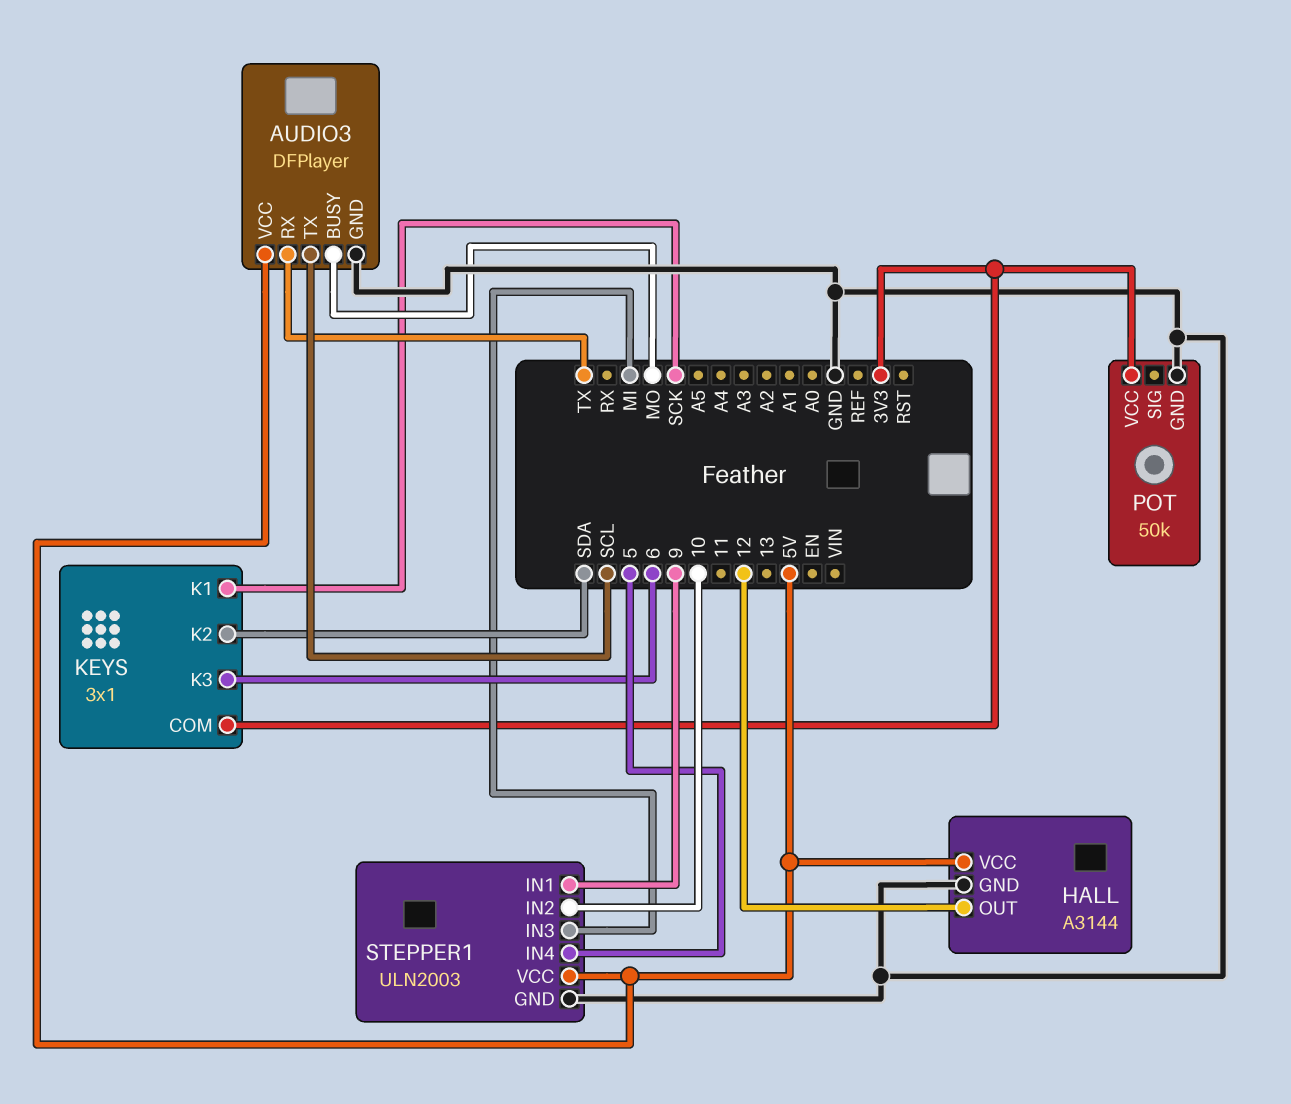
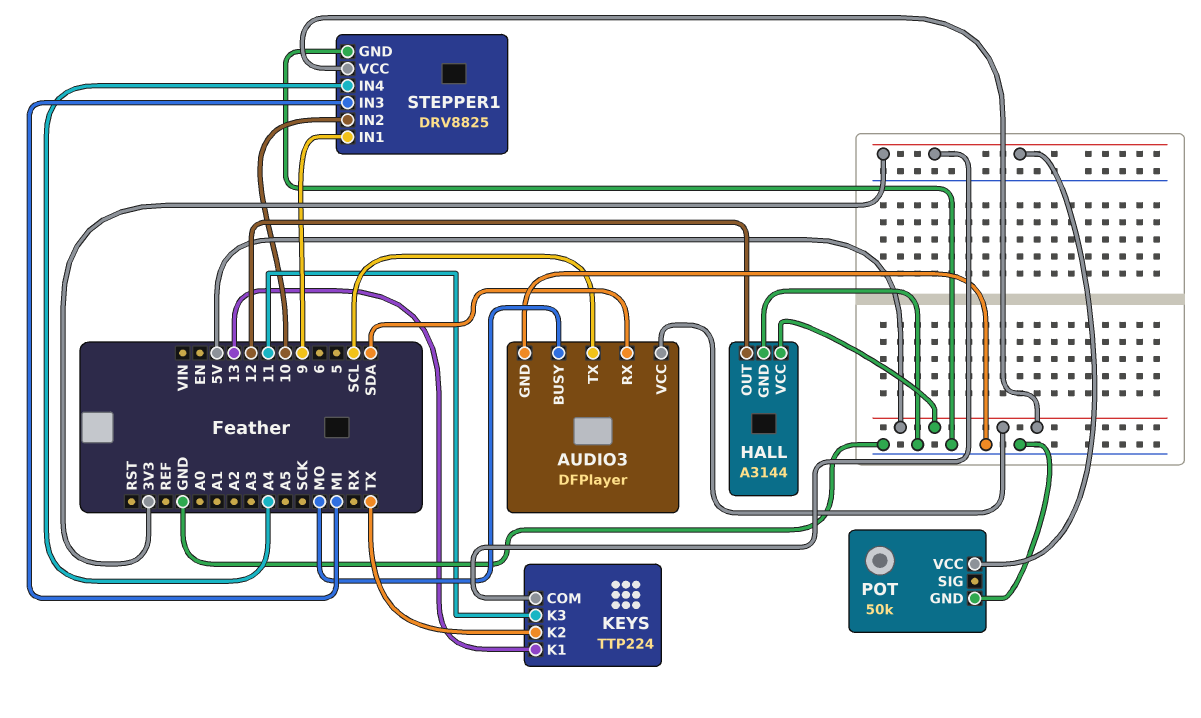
AUDIO3 pin RX: TX -> SDA
KEYS: 3x1 -> TTP224
KEYS pin K1: SCK -> 13
KEYS pin K2: SDA -> TX
KEYS pin K3: 6 -> 11
STEPPER1: ULN2003 -> DRV8825
STEPPER1 pin IN4: 5 -> A4

